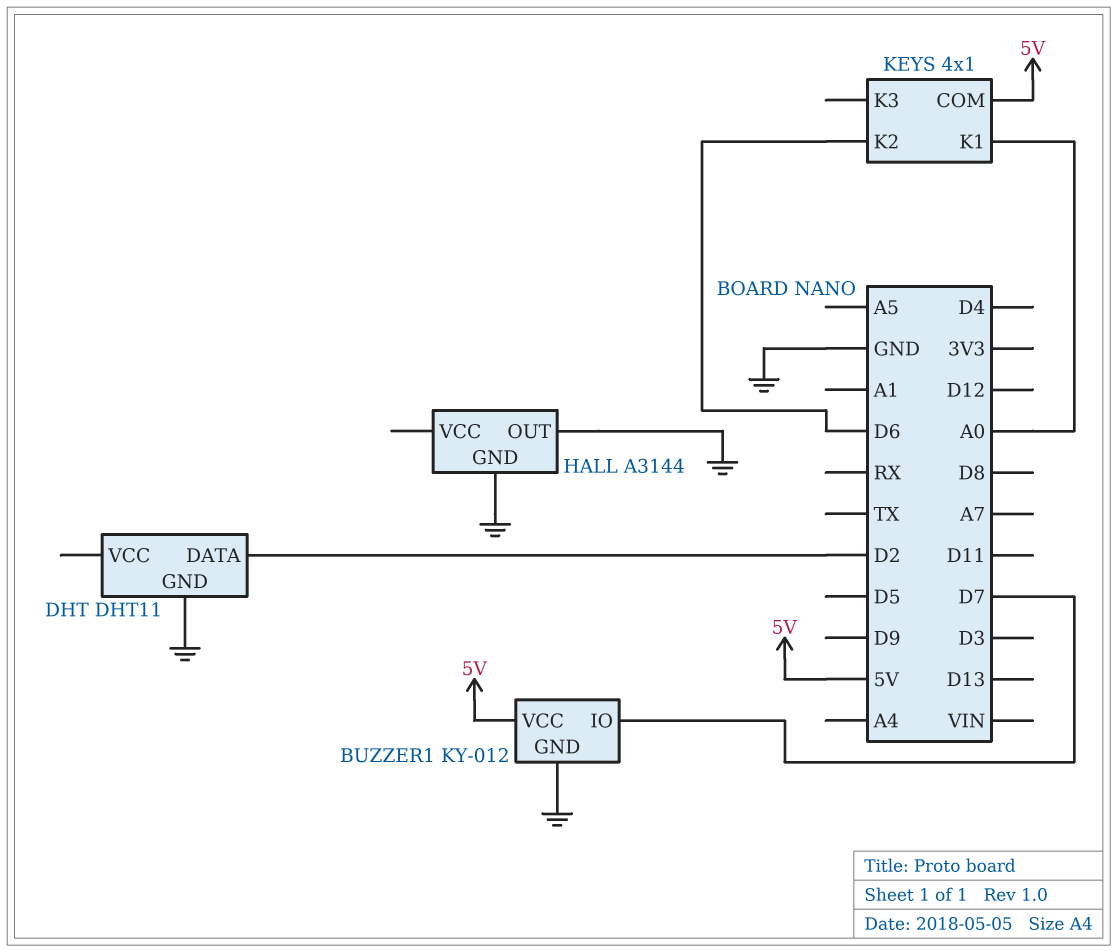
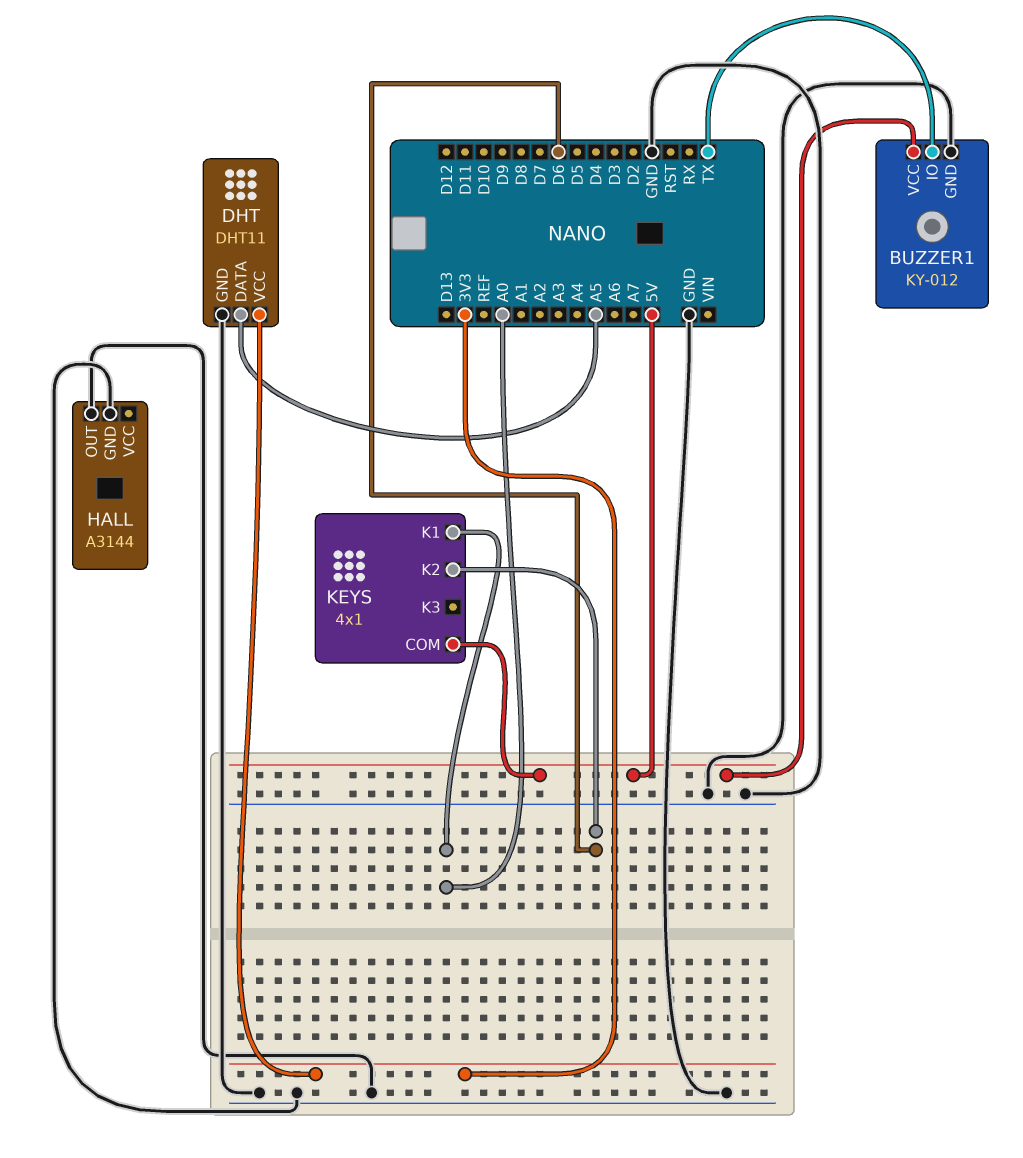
BUZZER1 pin IO: D7 -> TX
DHT pin DATA: D2 -> A5
DHT pin VCC: none -> 3V3

